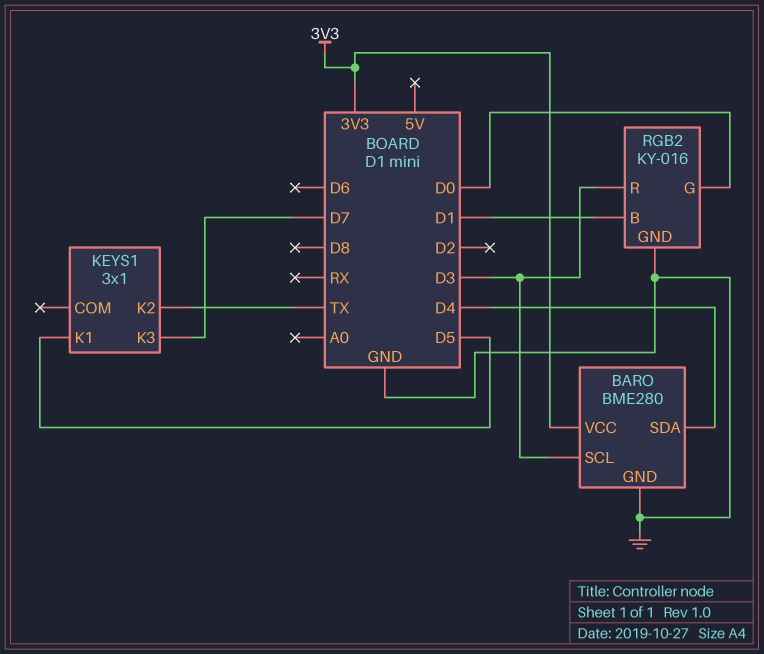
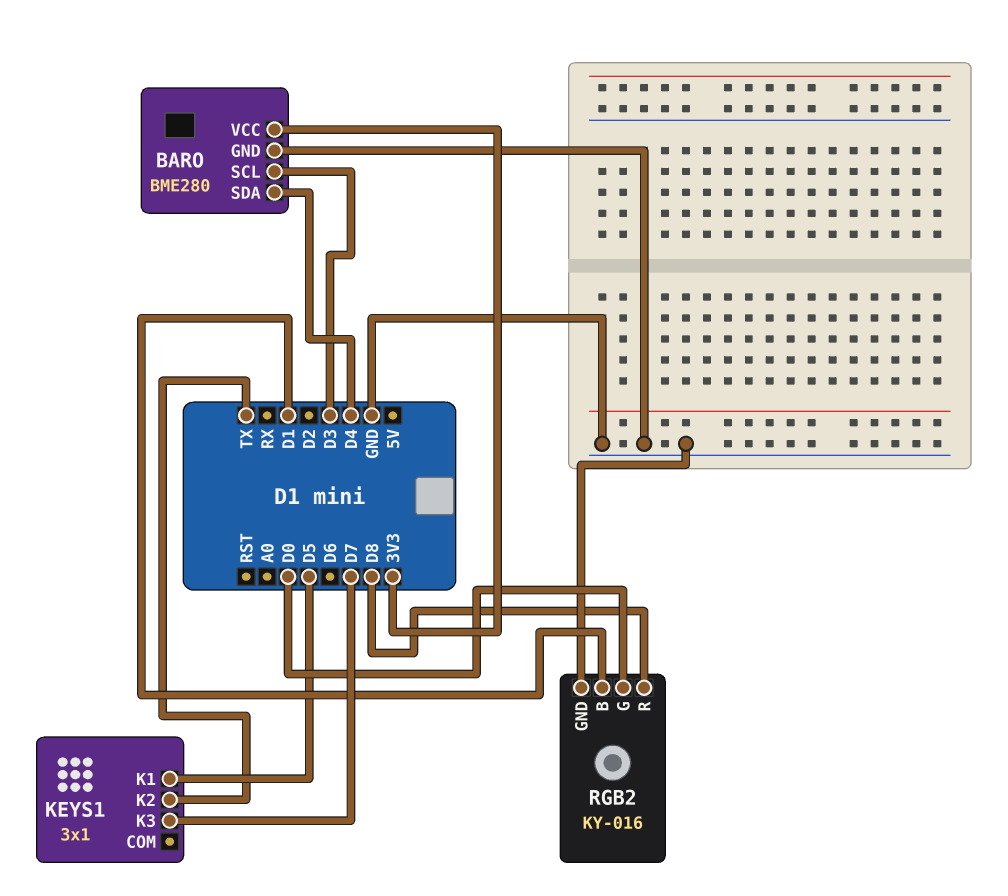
RGB2 pin R: D3 -> D8

